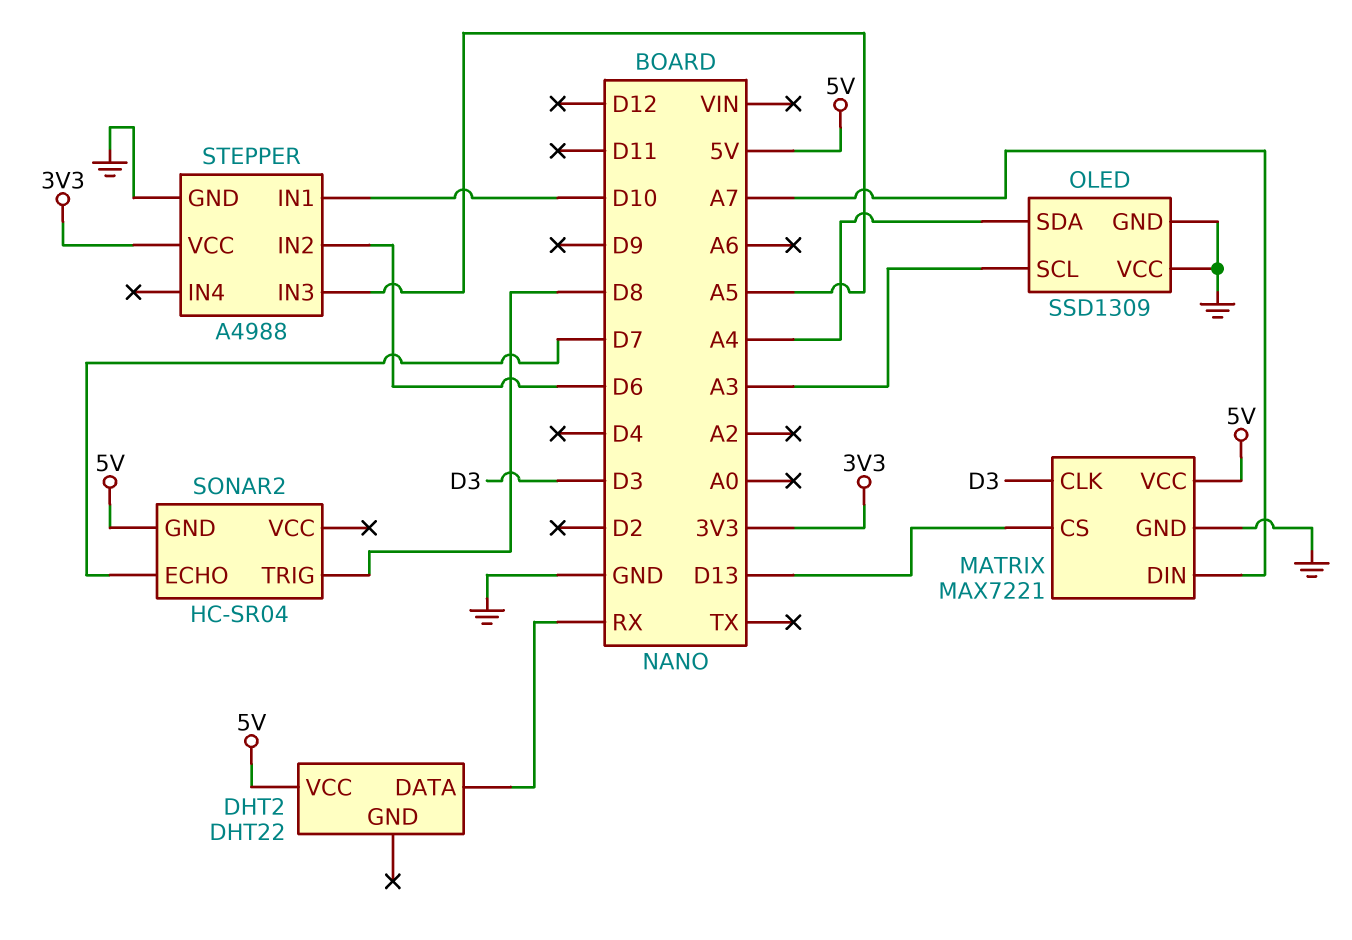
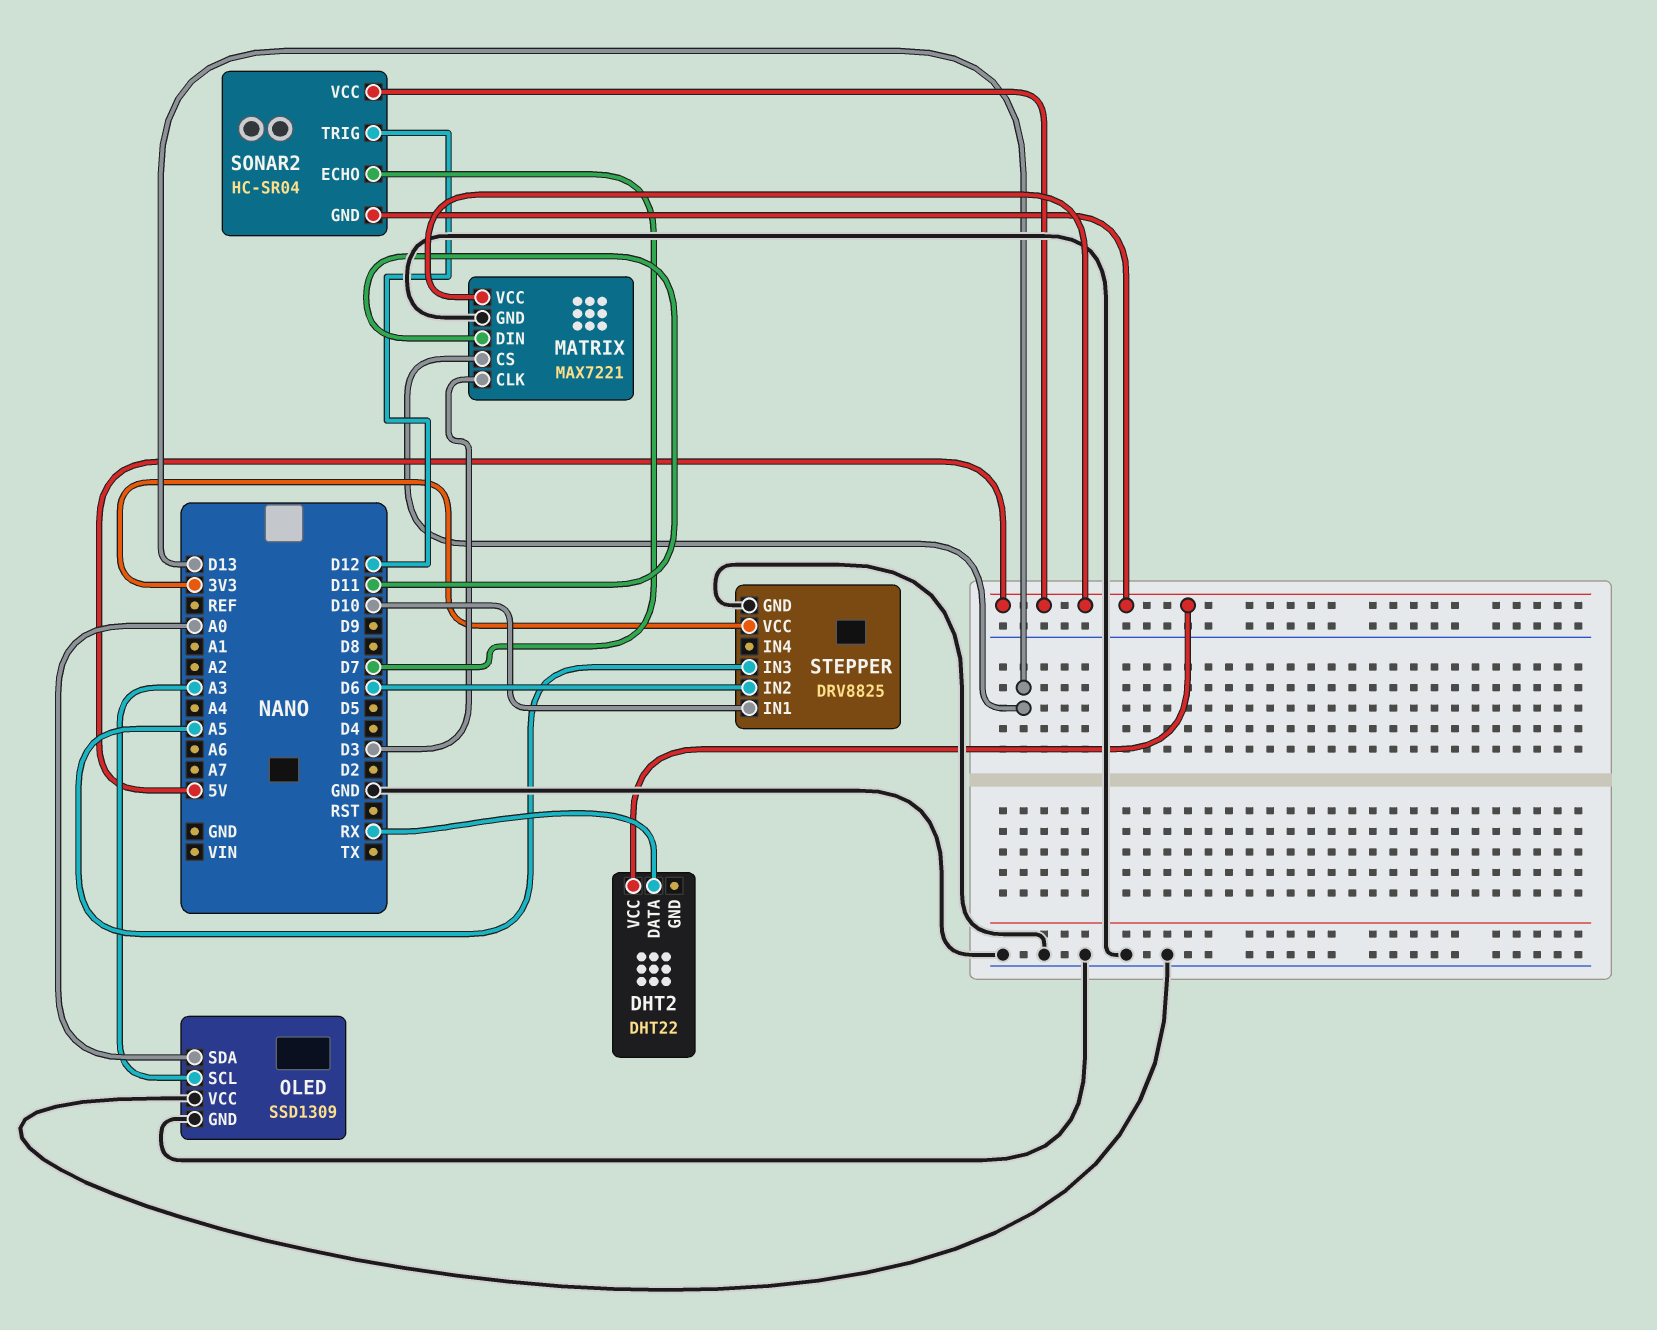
MATRIX pin DIN: A7 -> D11
OLED pin SDA: A4 -> A0
SONAR2 pin TRIG: D8 -> D12
SONAR2 pin VCC: none -> 5V
STEPPER: A4988 -> DRV8825

